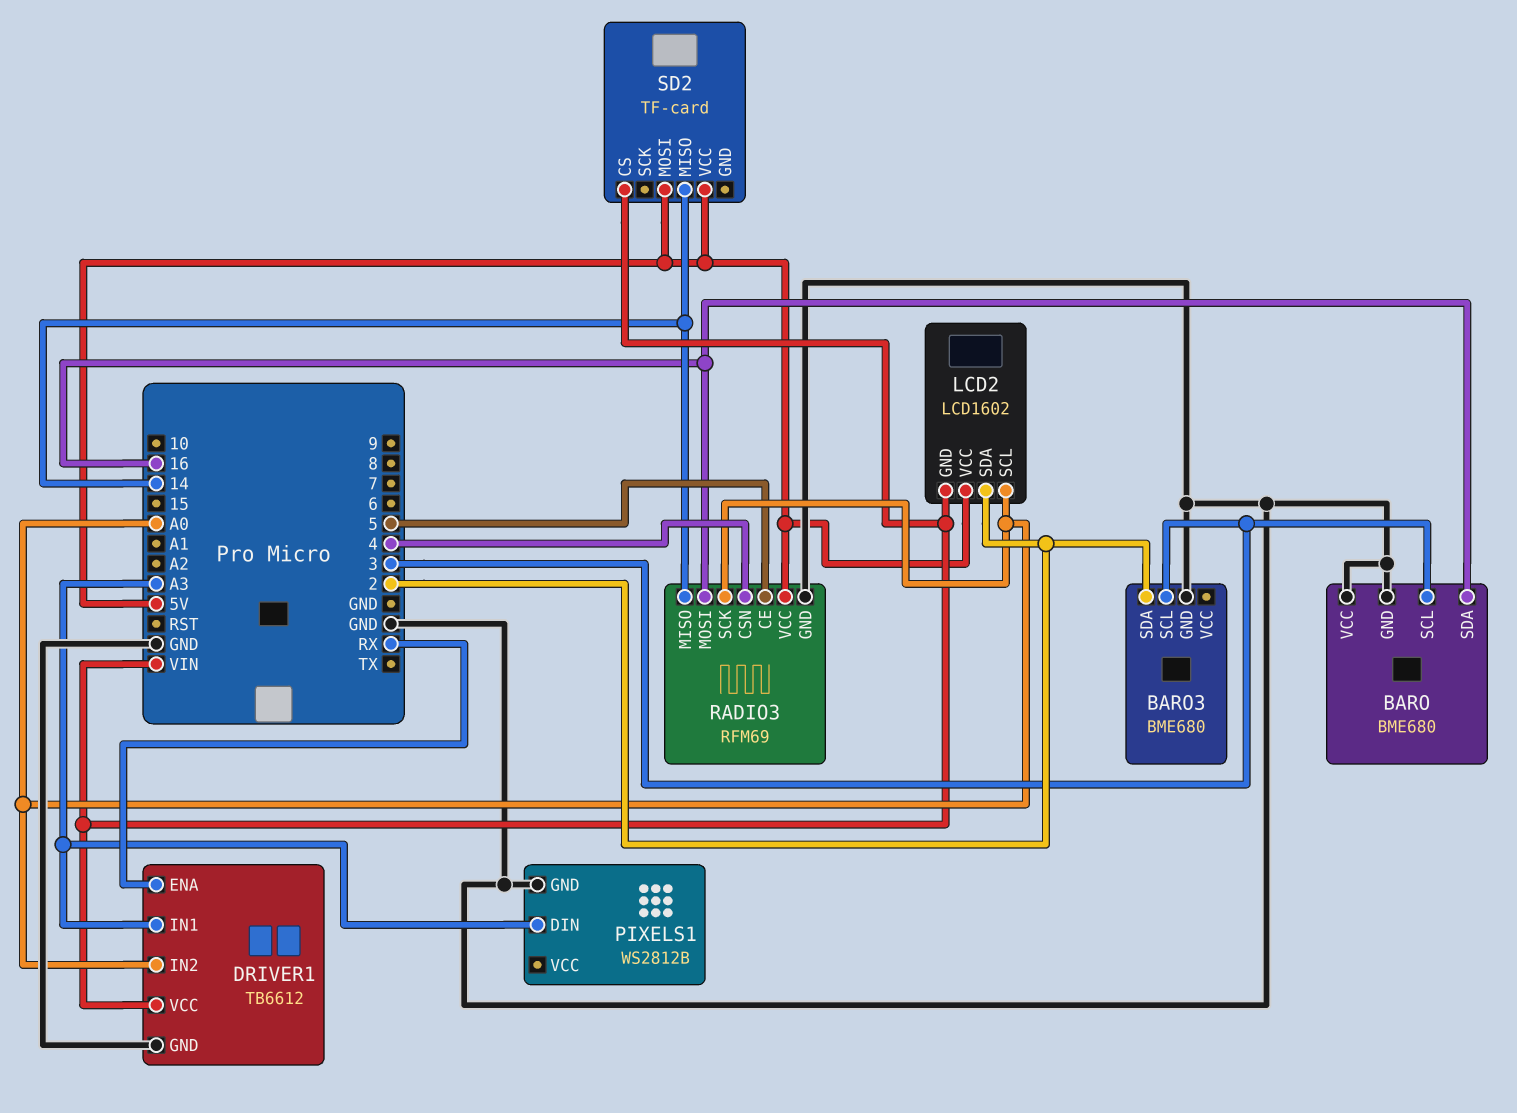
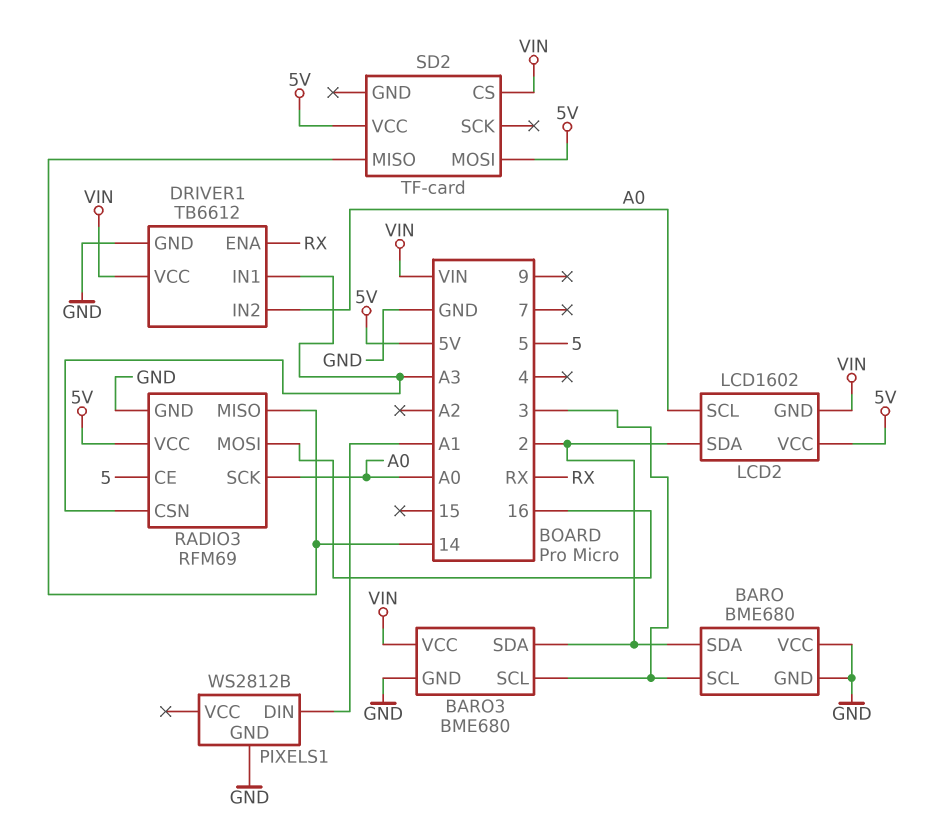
BARO pin SDA: 16 -> 2
BARO3 pin VCC: none -> VIN
PIXELS1 pin DIN: A3 -> A1
RADIO3 pin CSN: 4 -> A3

